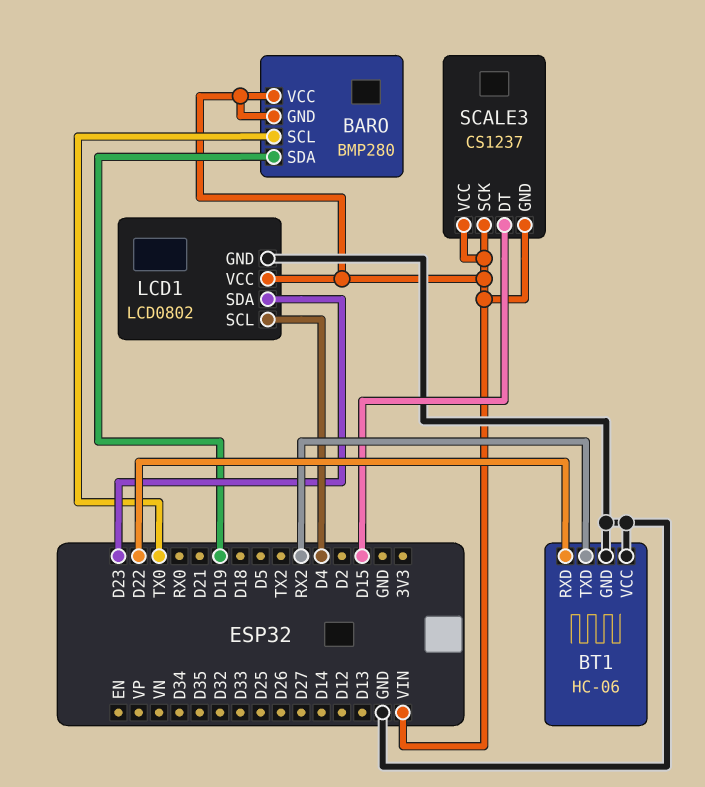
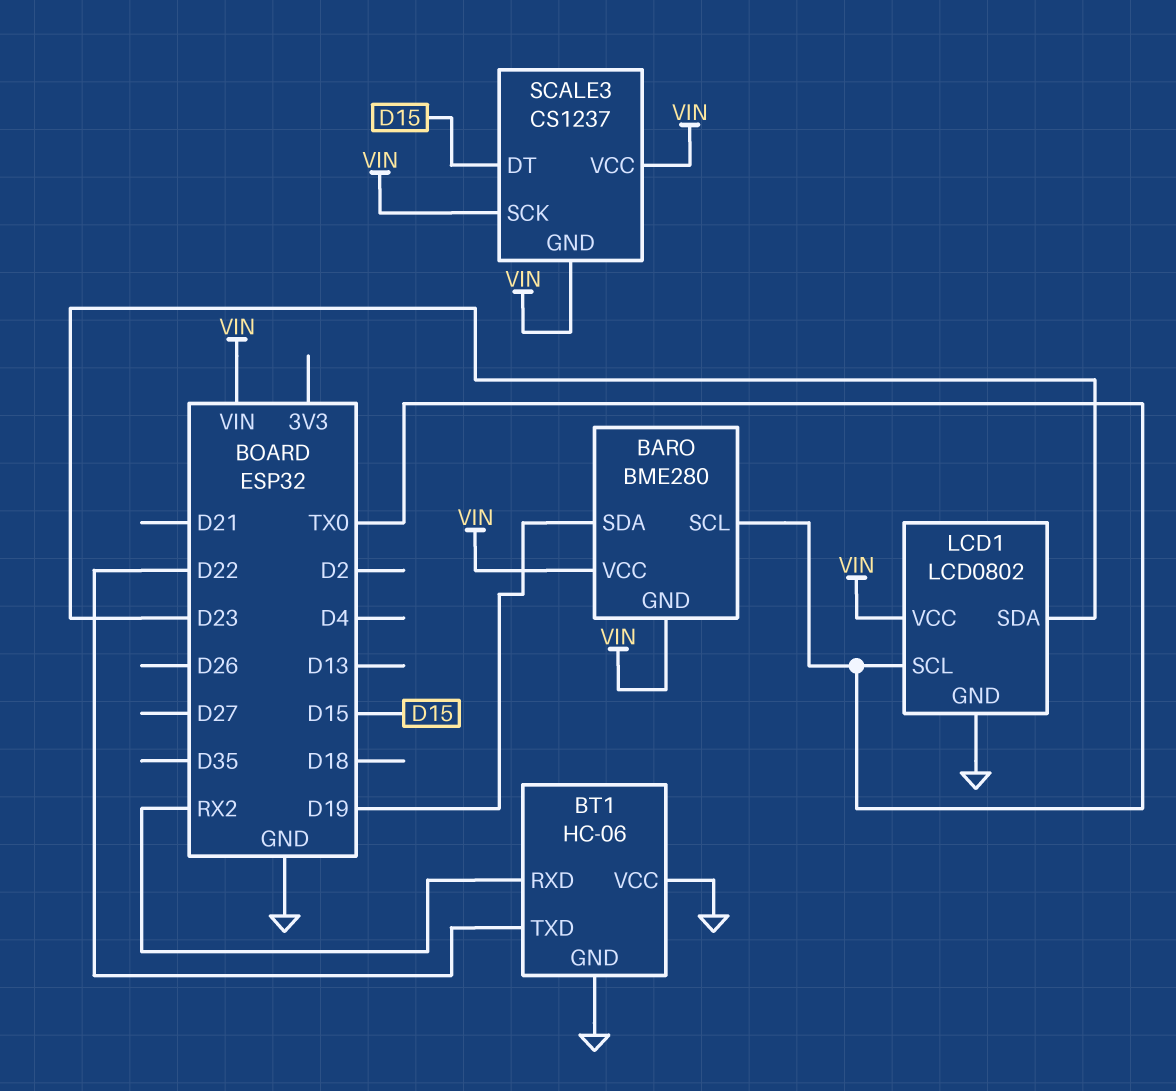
BARO: BMP280 -> BME280
BT1 pin RXD: D22 -> RX2
BT1 pin TXD: RX2 -> D22
LCD1 pin SCL: D4 -> TX0

